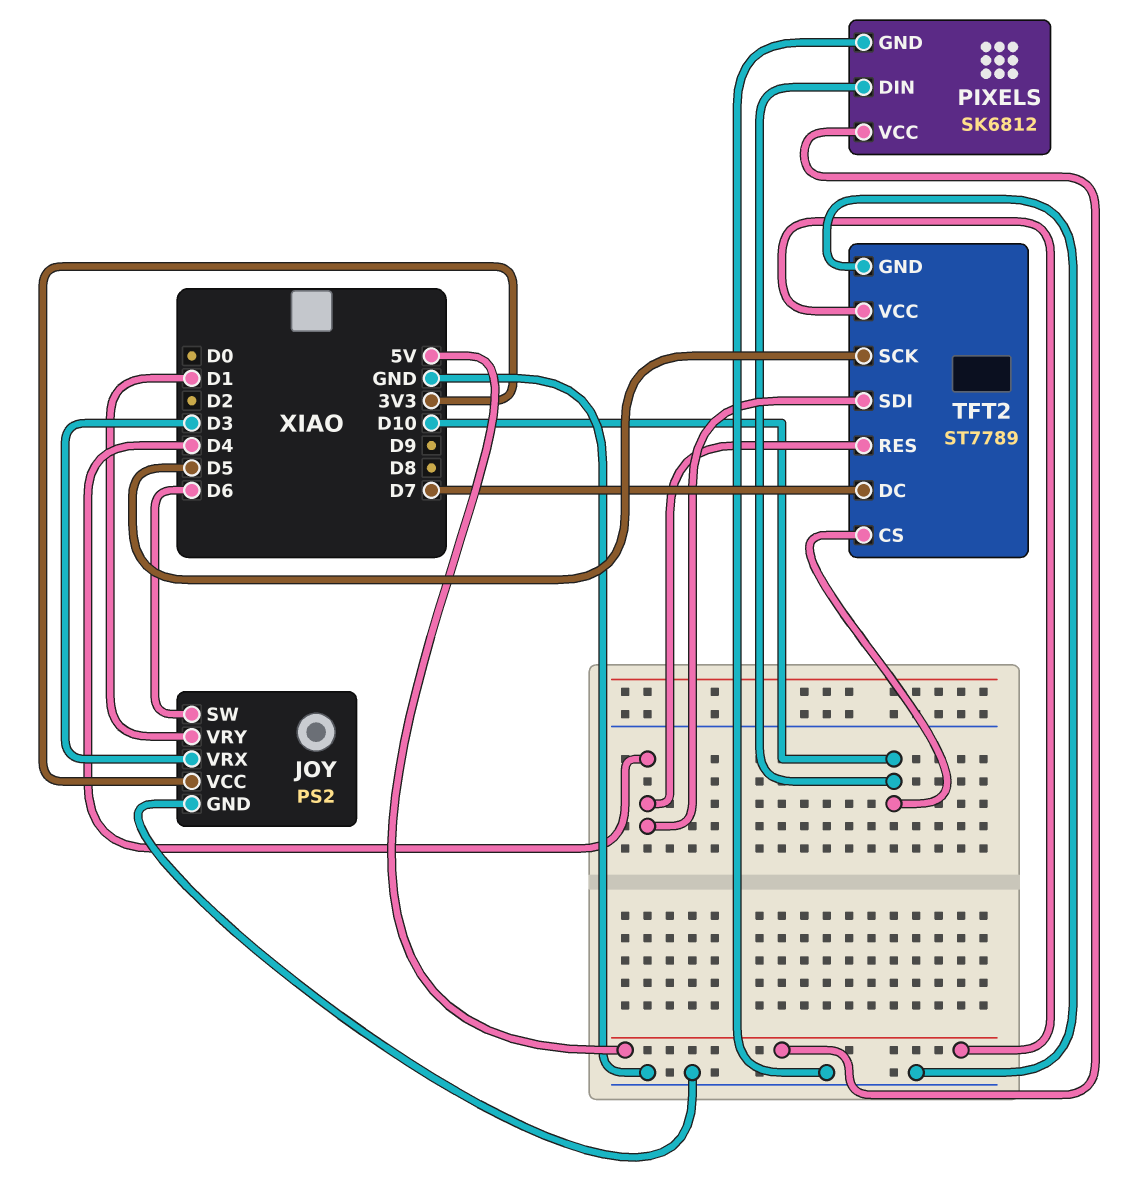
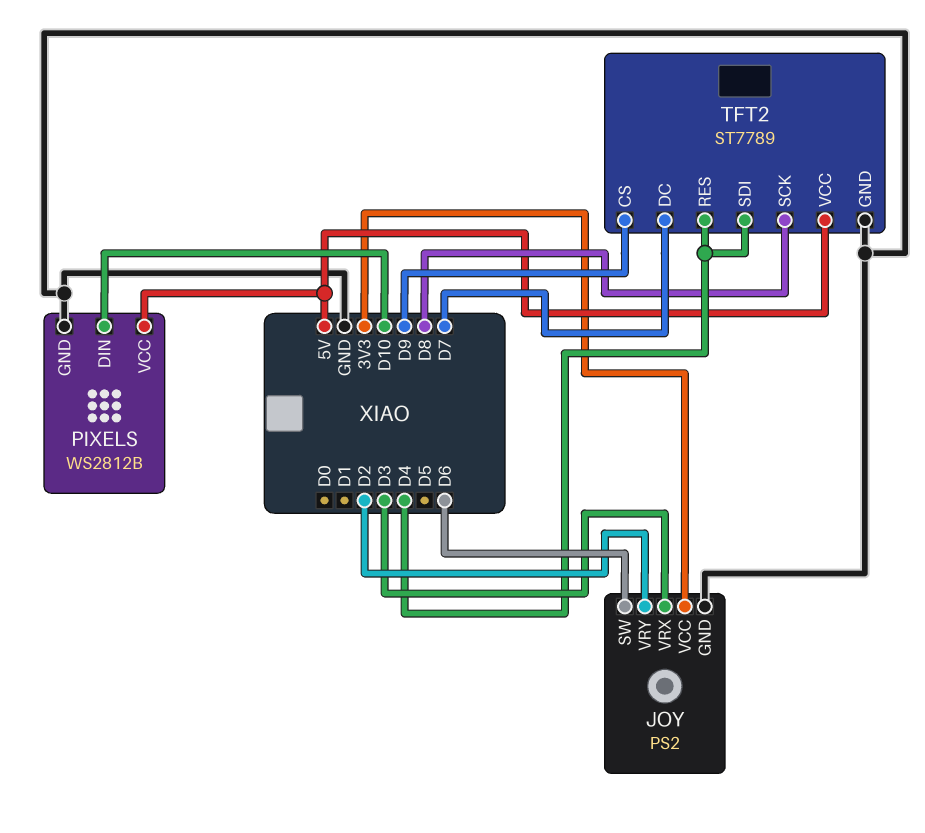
JOY pin VRY: D1 -> D2
PIXELS: SK6812 -> WS2812B
TFT2 pin CS: D10 -> D9
TFT2 pin SCK: D5 -> D8

